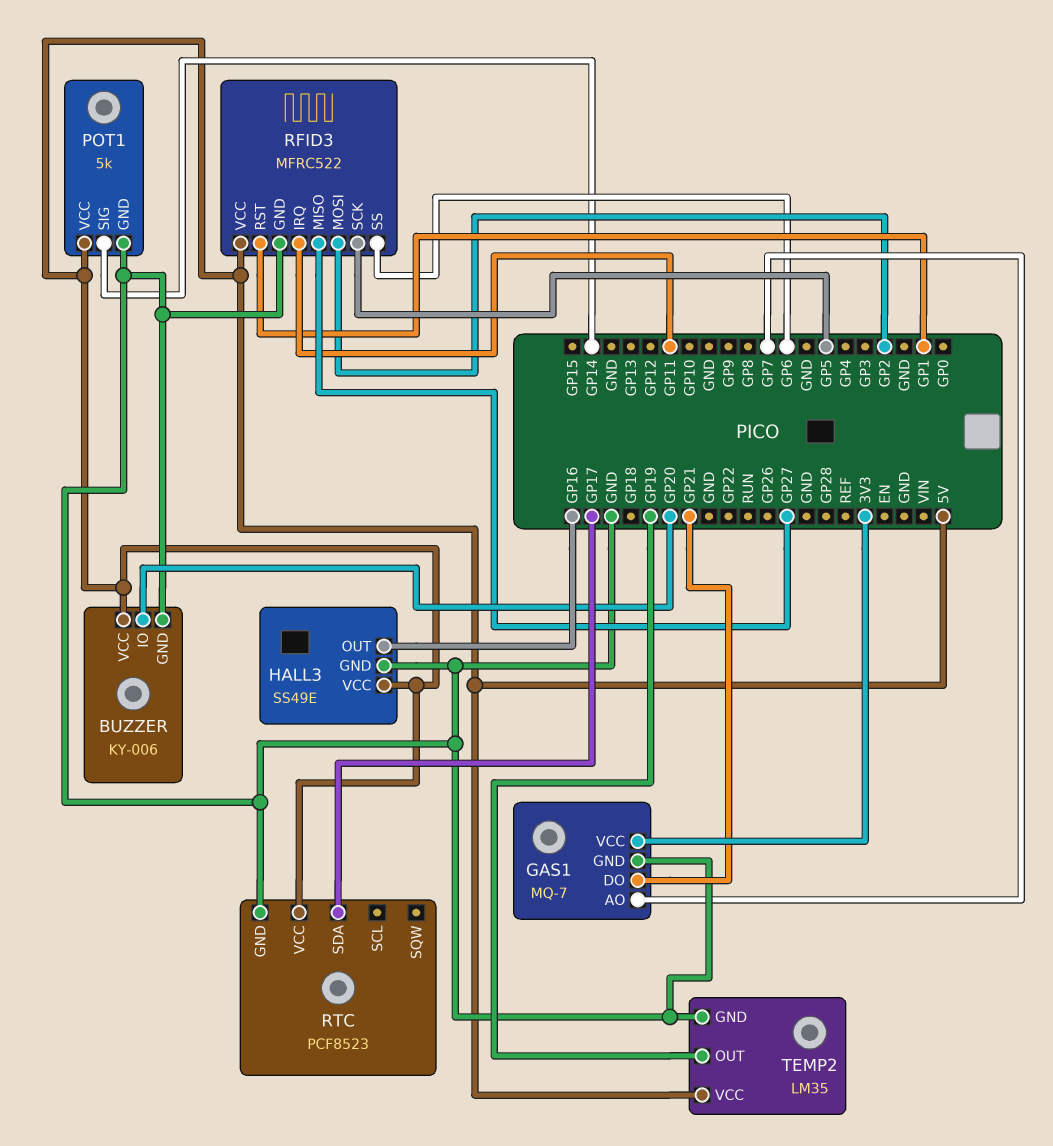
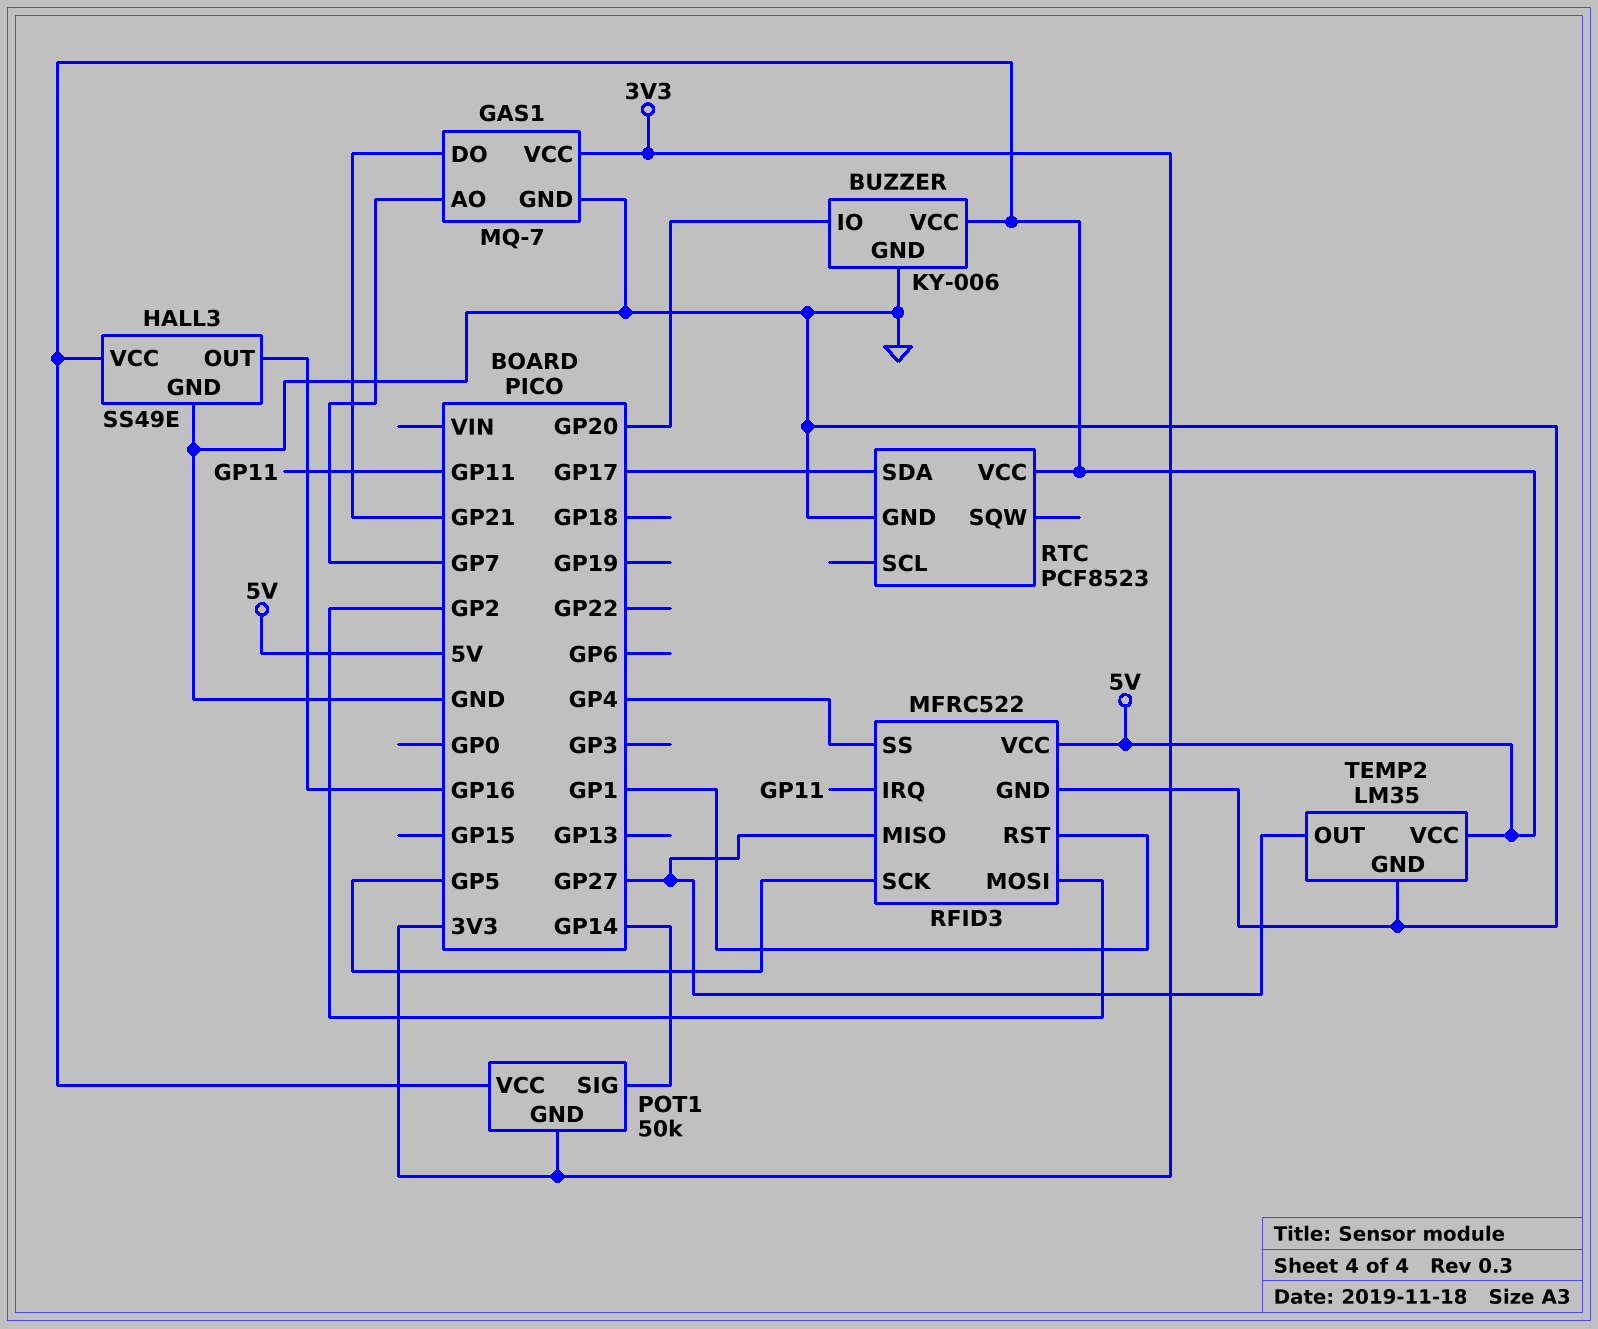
POT1: 5k -> 50k
POT1 pin GND: GND -> 3V3
RFID3 pin SS: GP6 -> GP4
TEMP2 pin OUT: GP19 -> GP27

